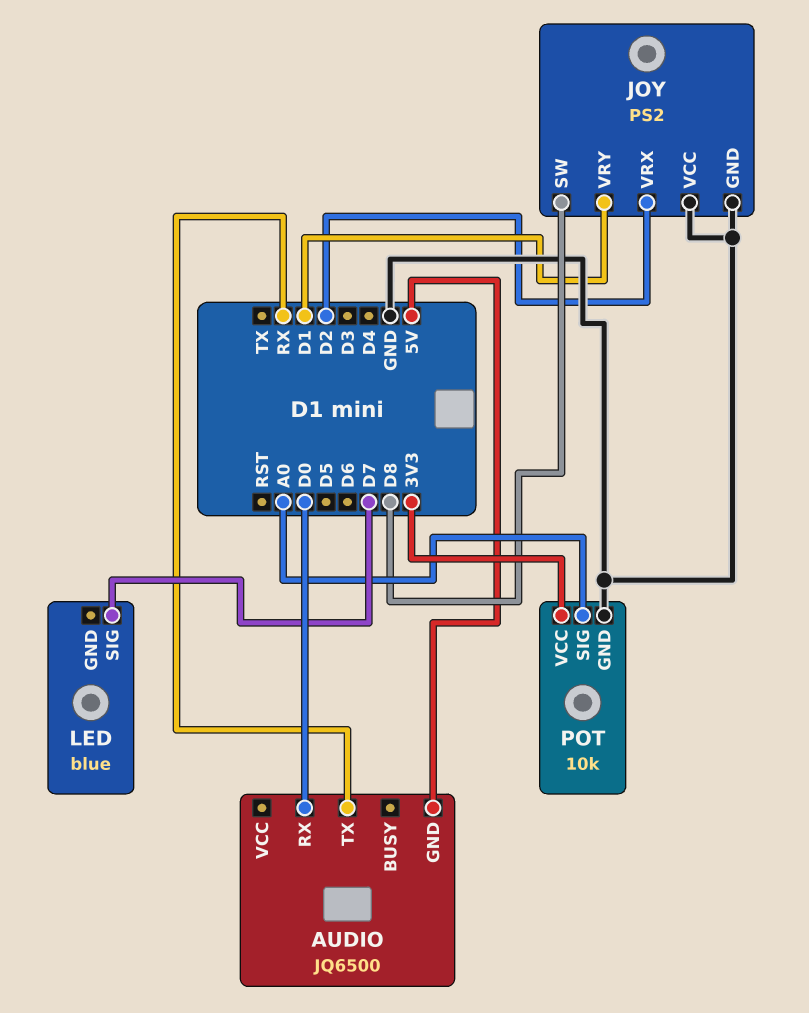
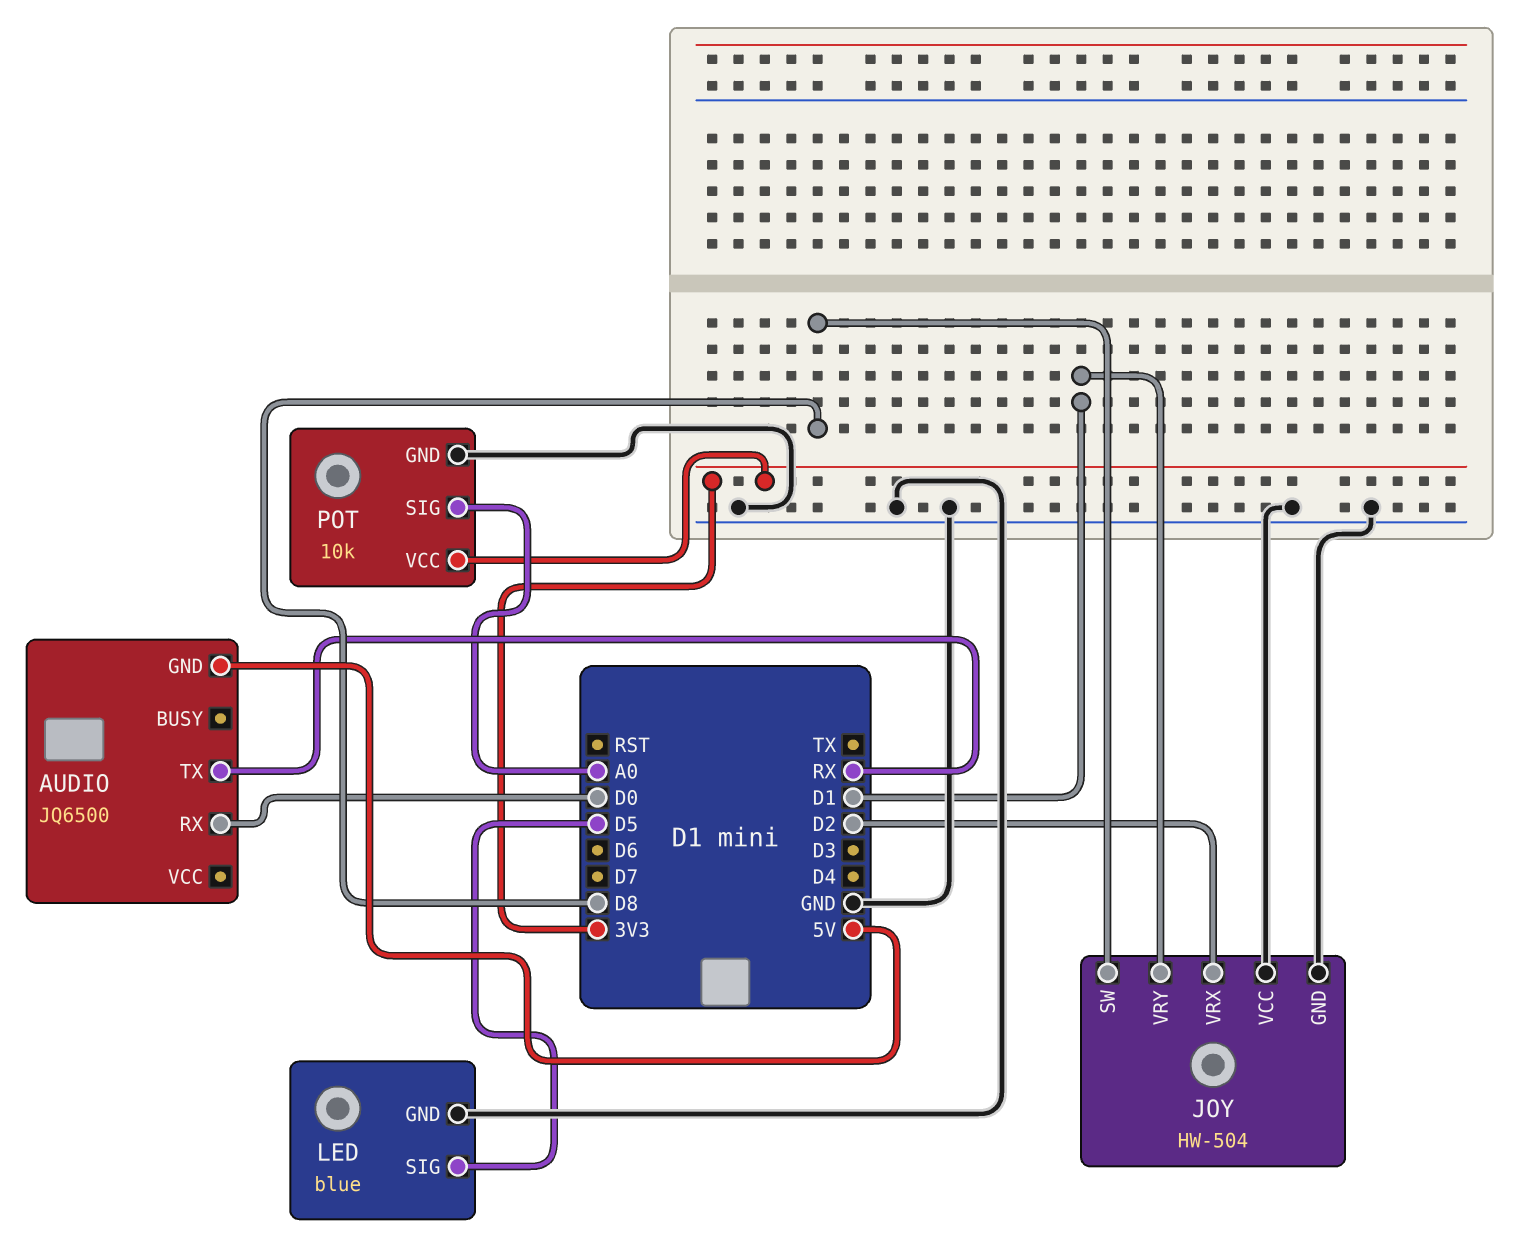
JOY: PS2 -> HW-504
LED pin GND: none -> GND
LED pin SIG: D7 -> D5

